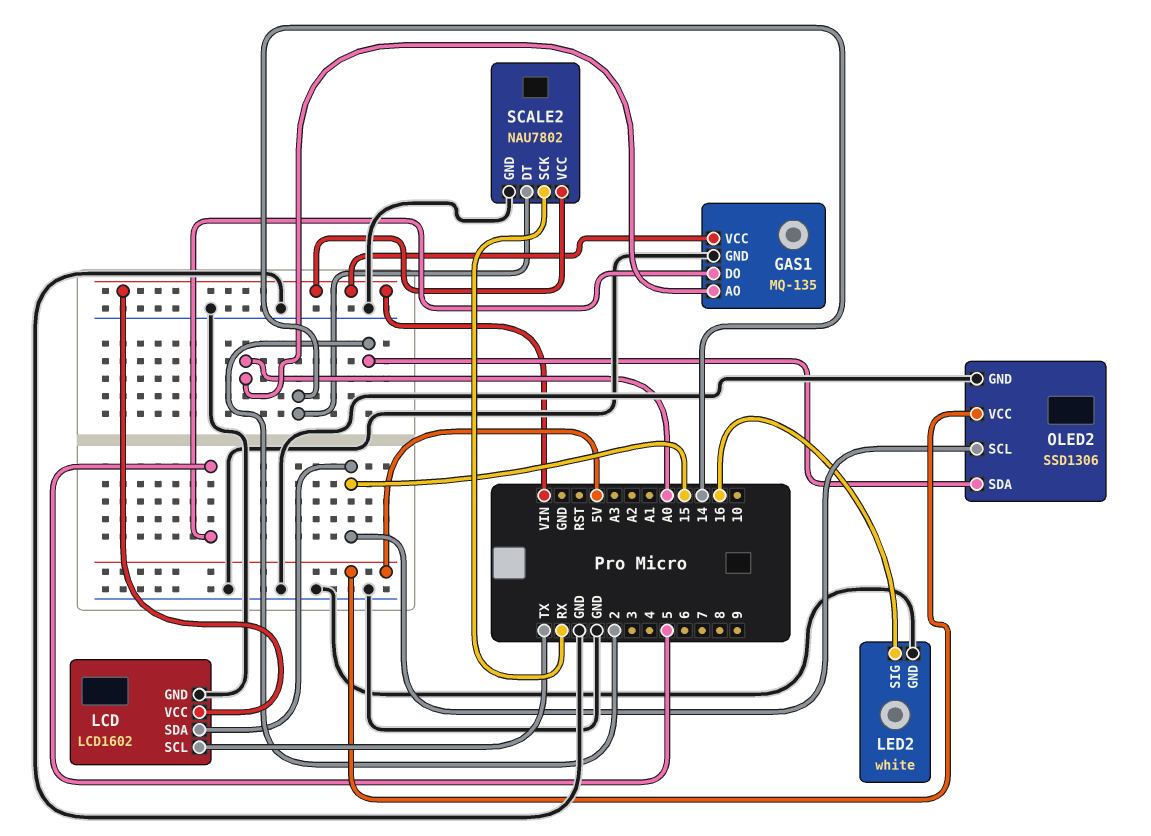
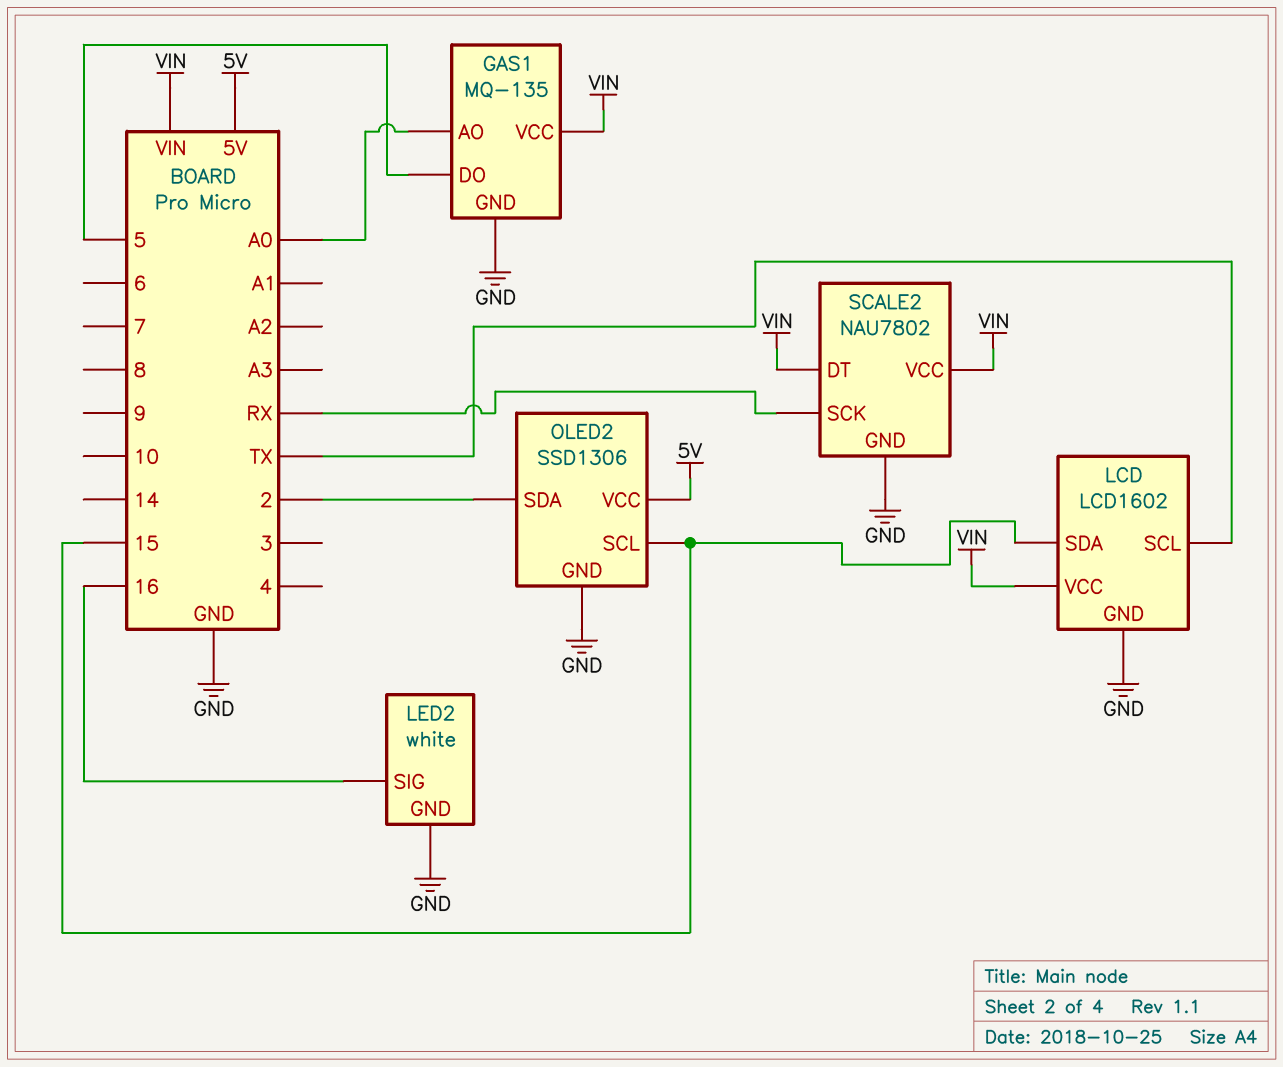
SCALE2 pin DT: 14 -> VIN

